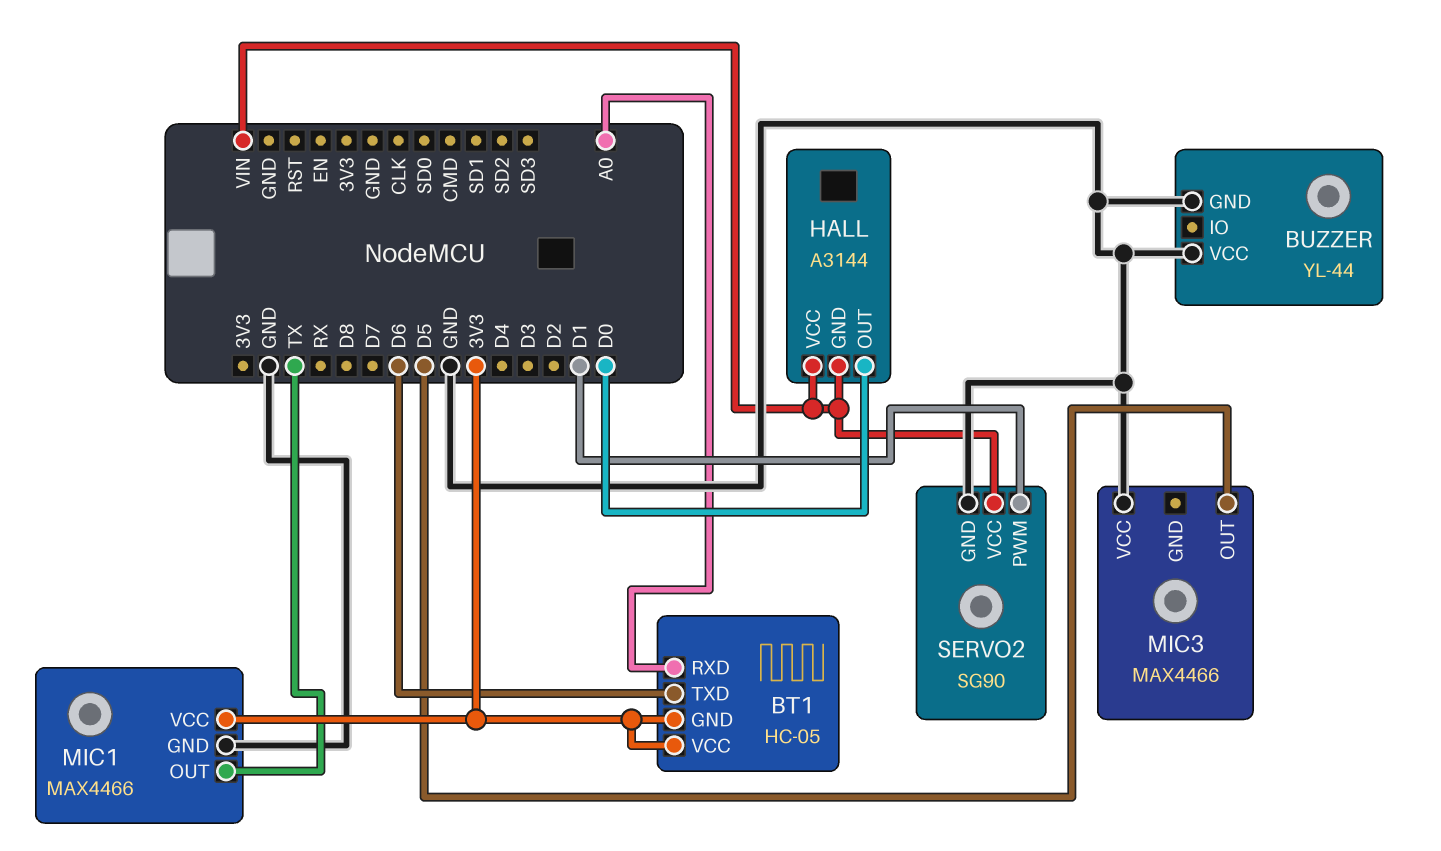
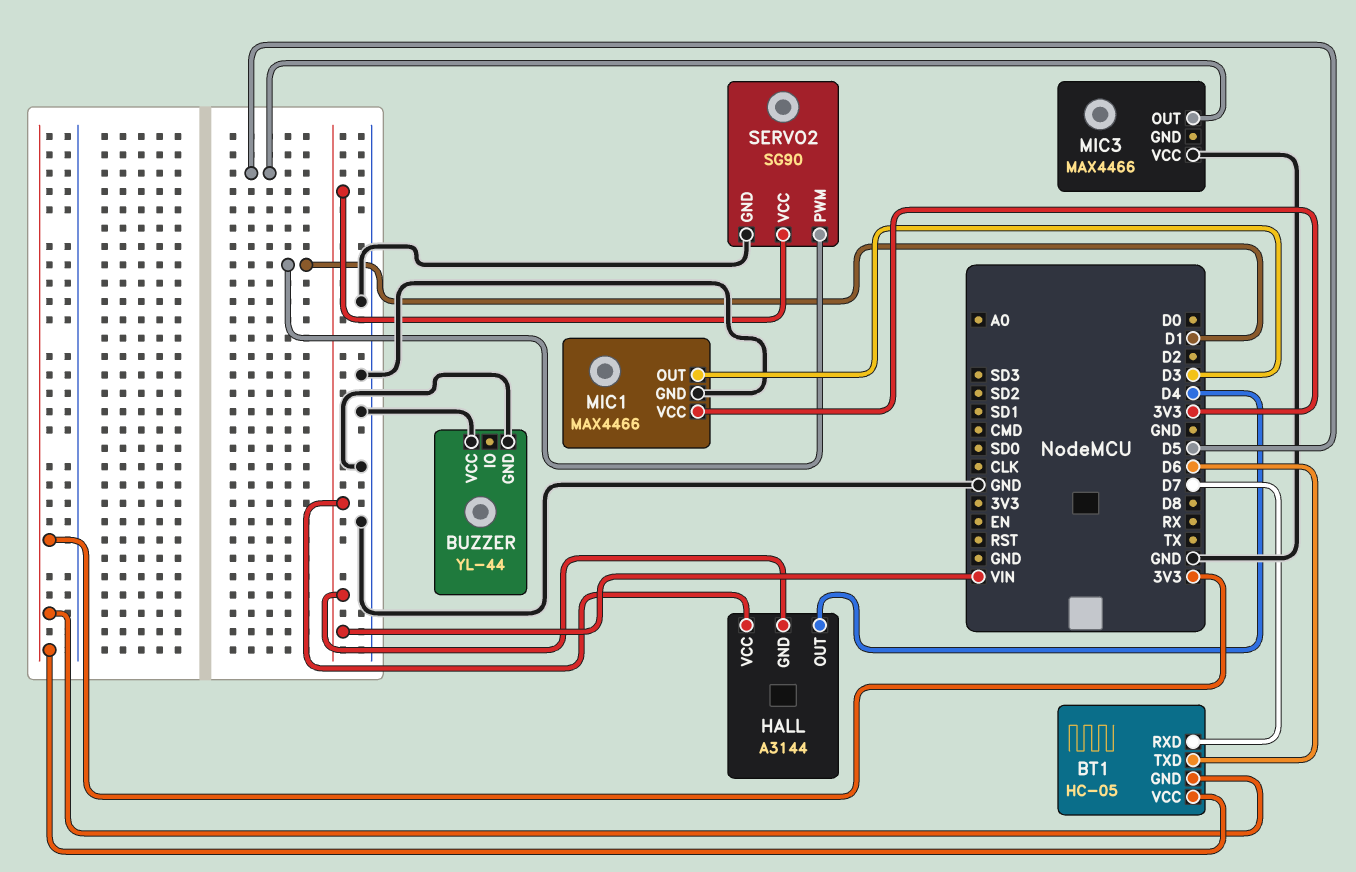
BT1 pin RXD: A0 -> D7
HALL pin OUT: D0 -> D4
MIC1 pin OUT: TX -> D3

